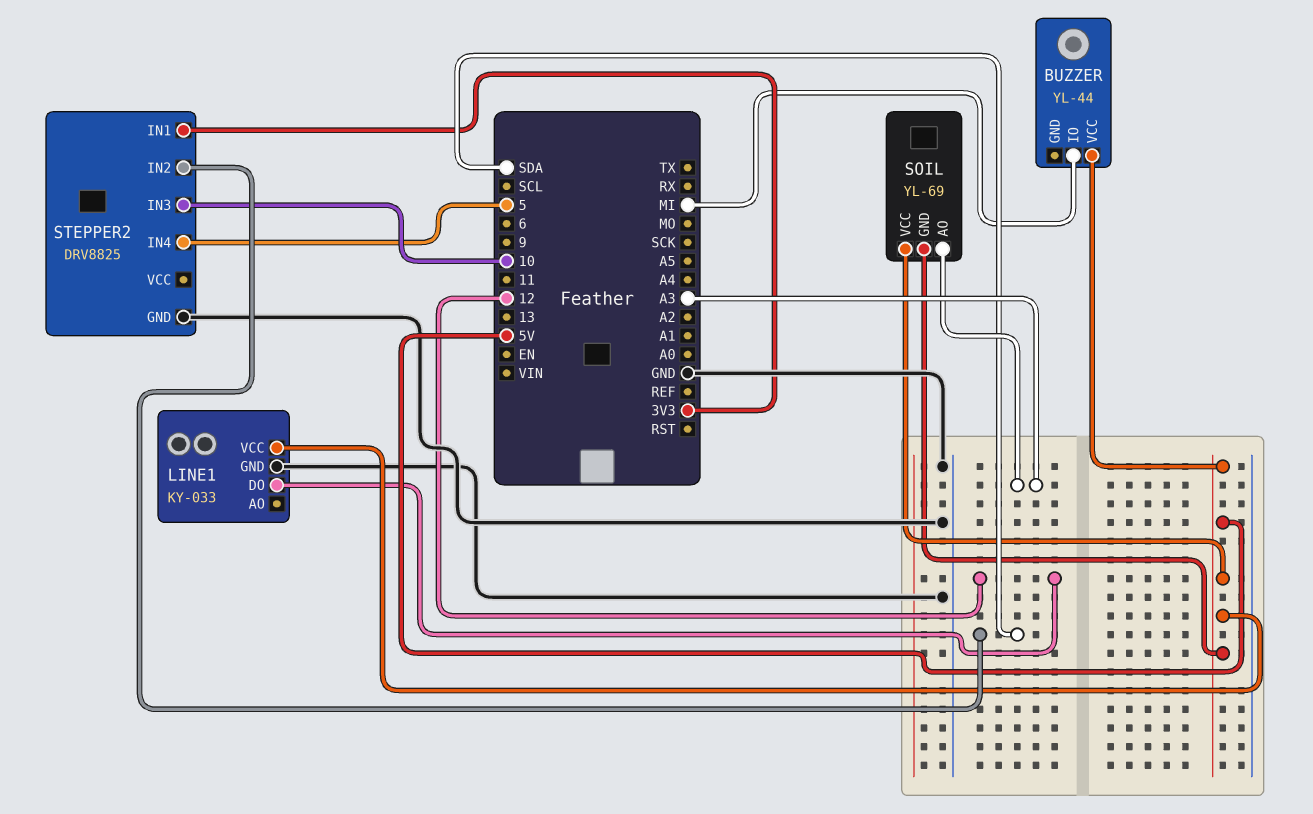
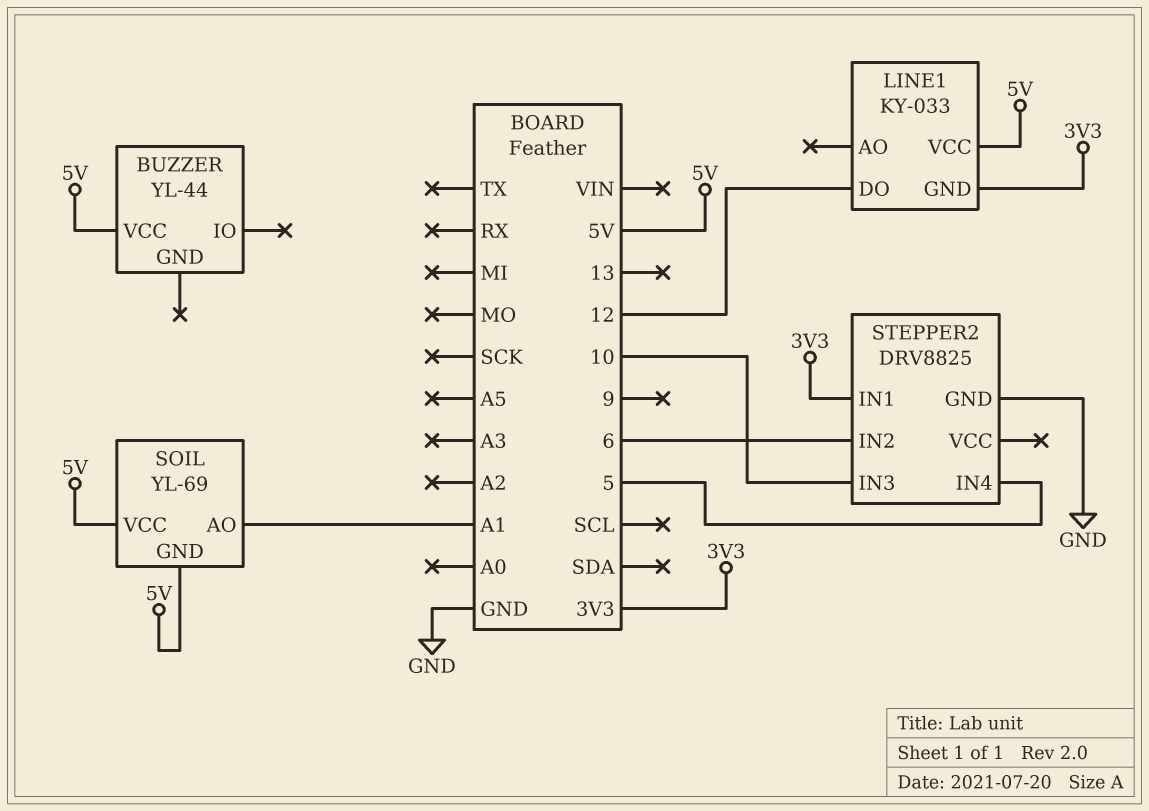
BUZZER pin IO: MI -> none
LINE1 pin GND: GND -> 3V3
SOIL pin AO: A3 -> A1
STEPPER2 pin IN2: SDA -> 6

